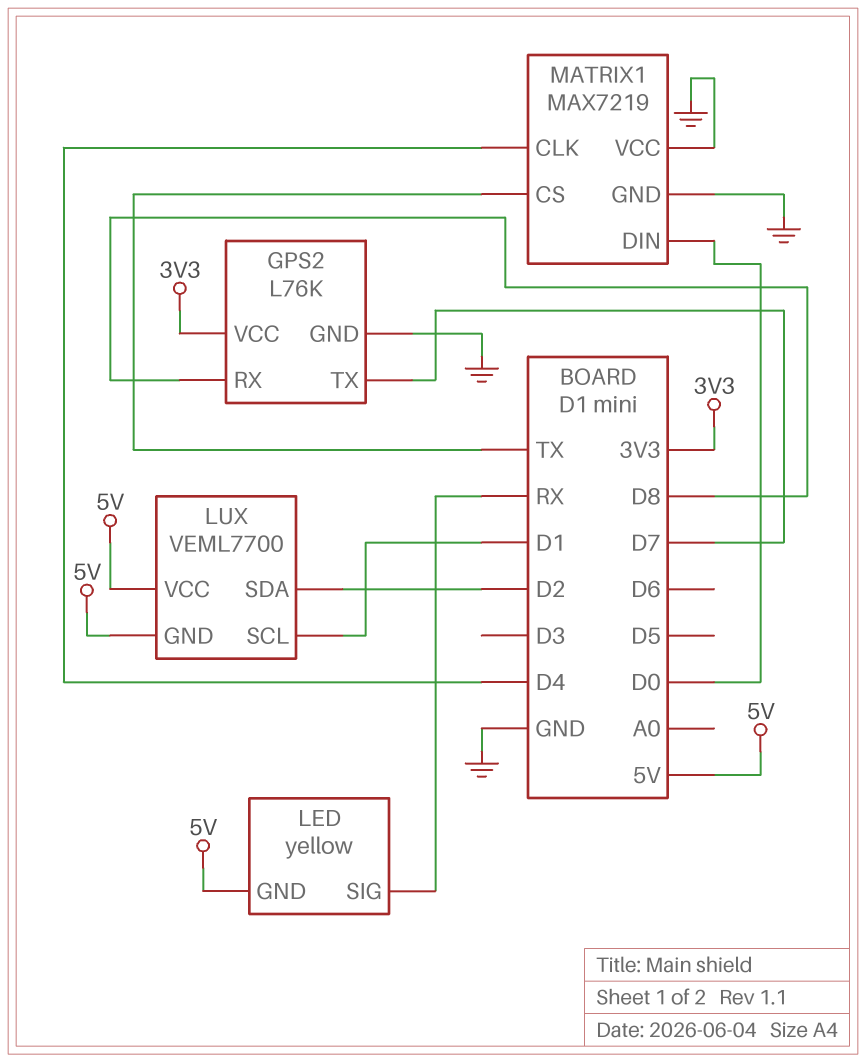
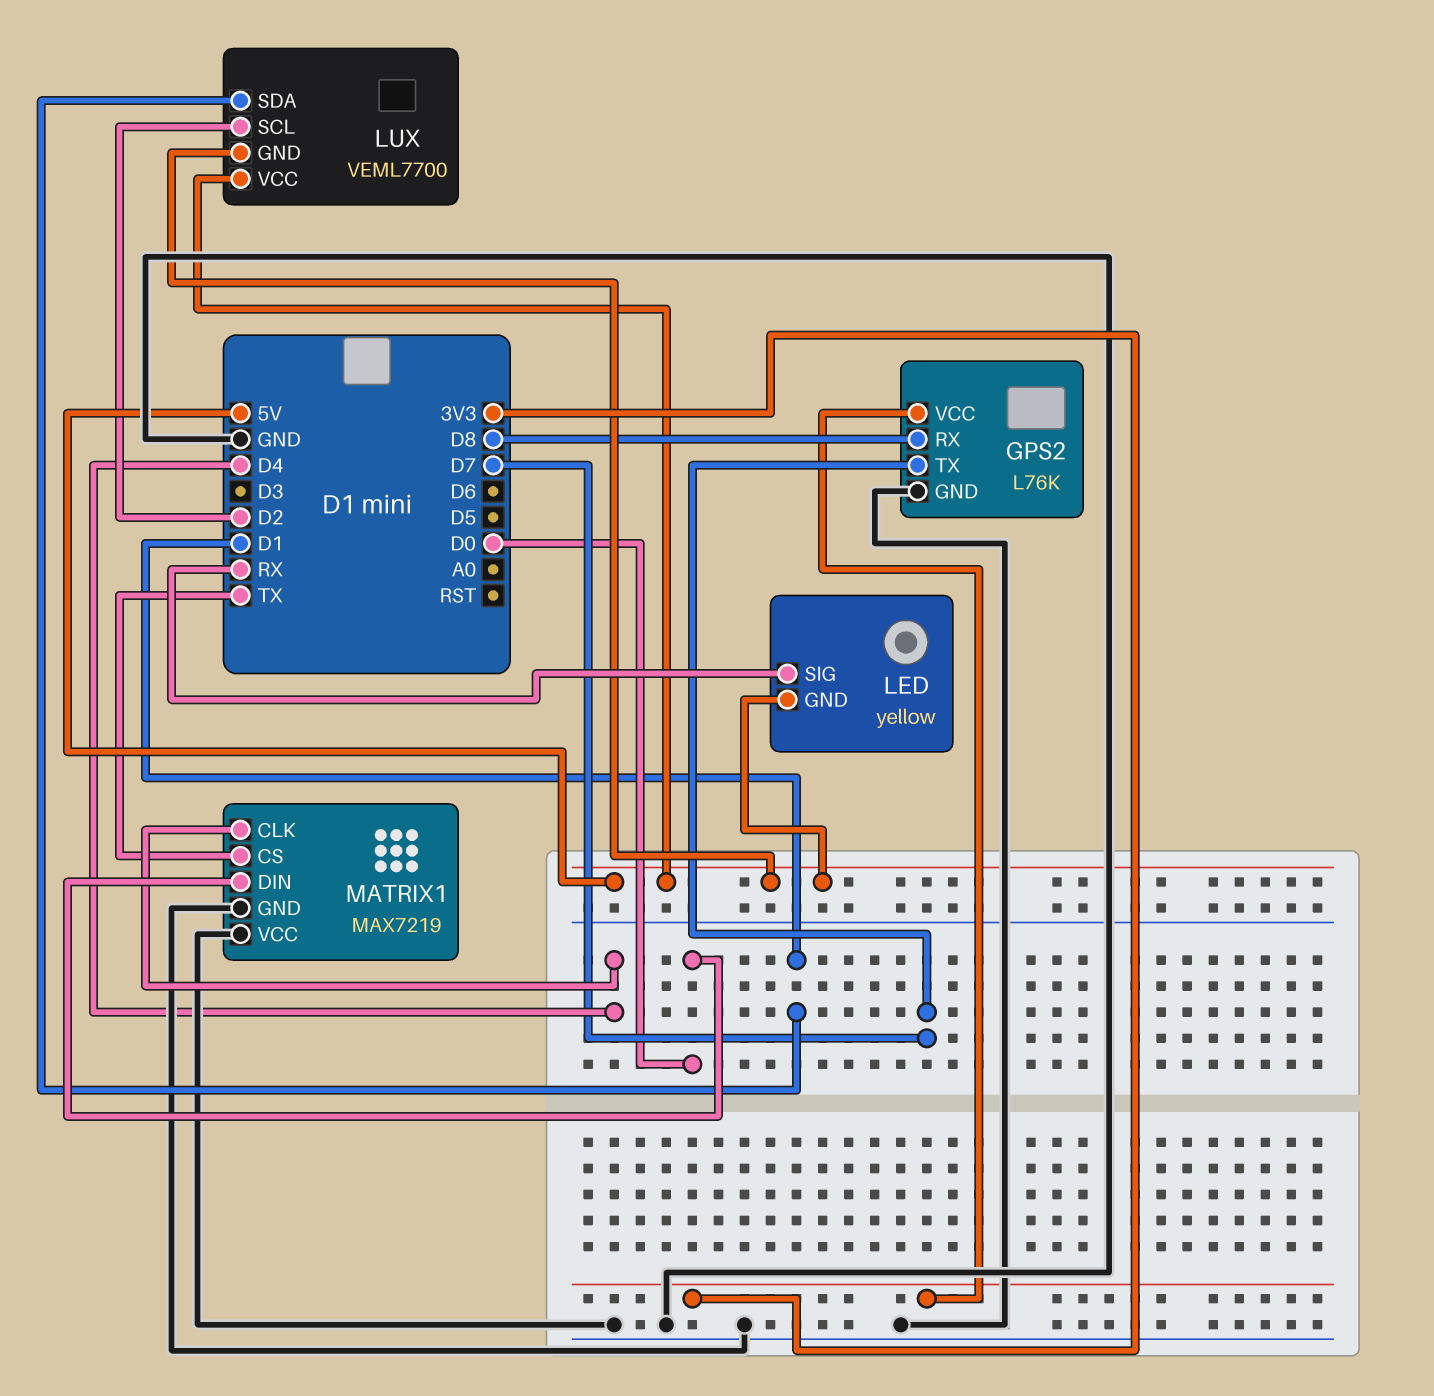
LUX pin SCL: D1 -> D2
LUX pin SDA: D2 -> D1

